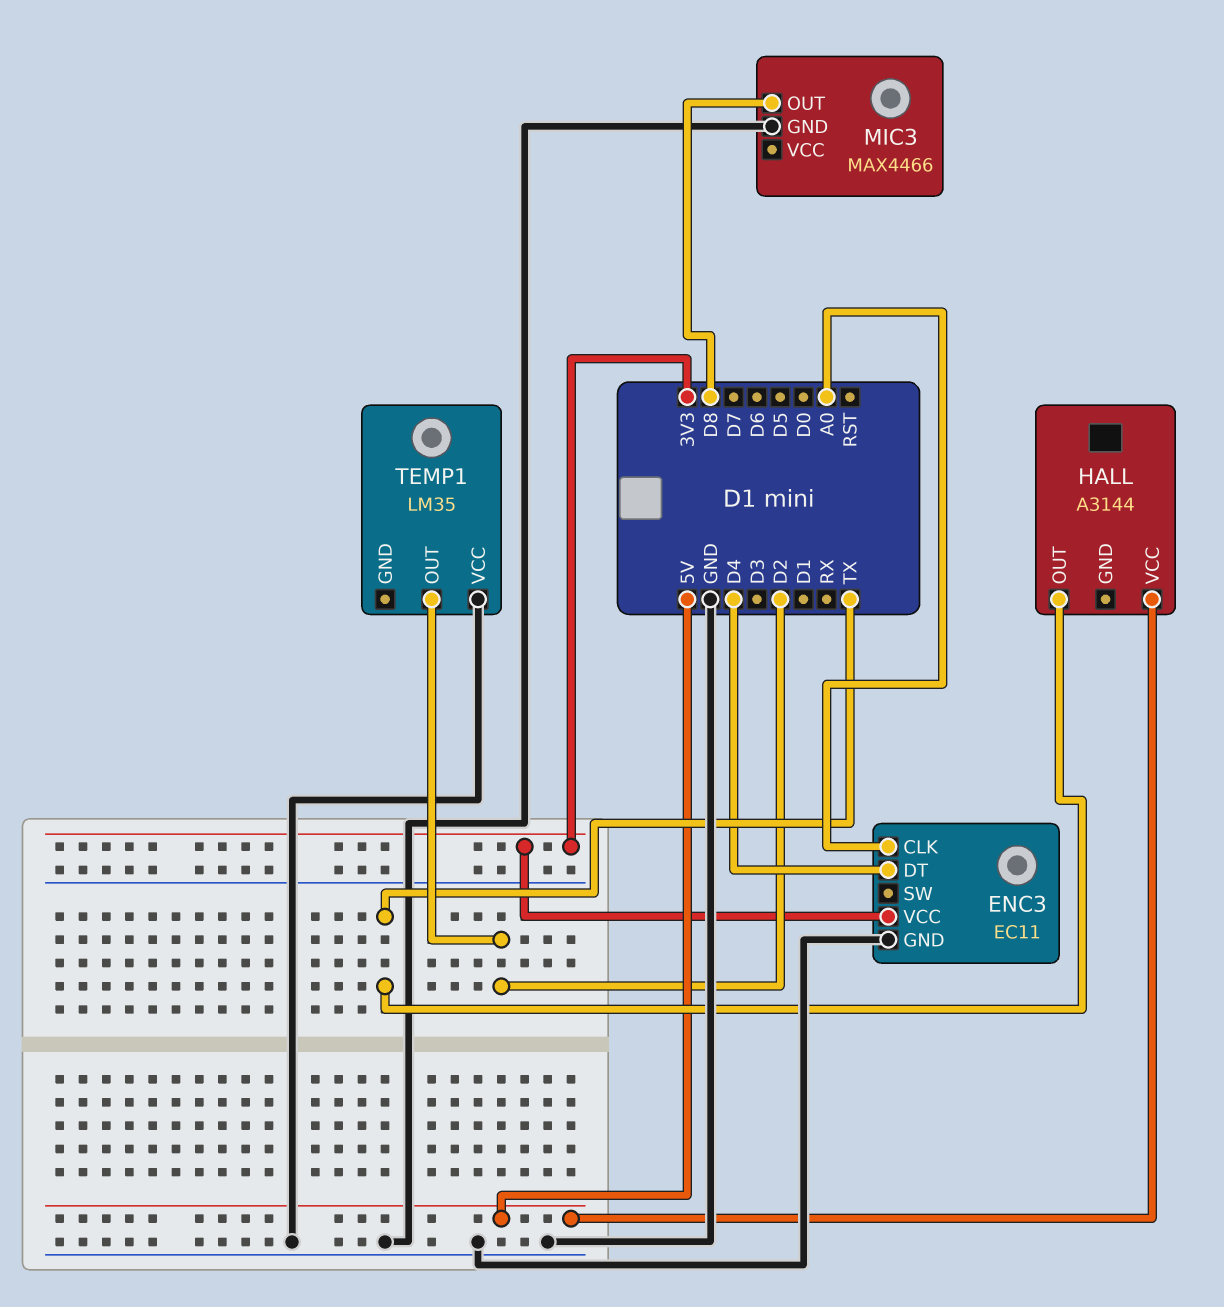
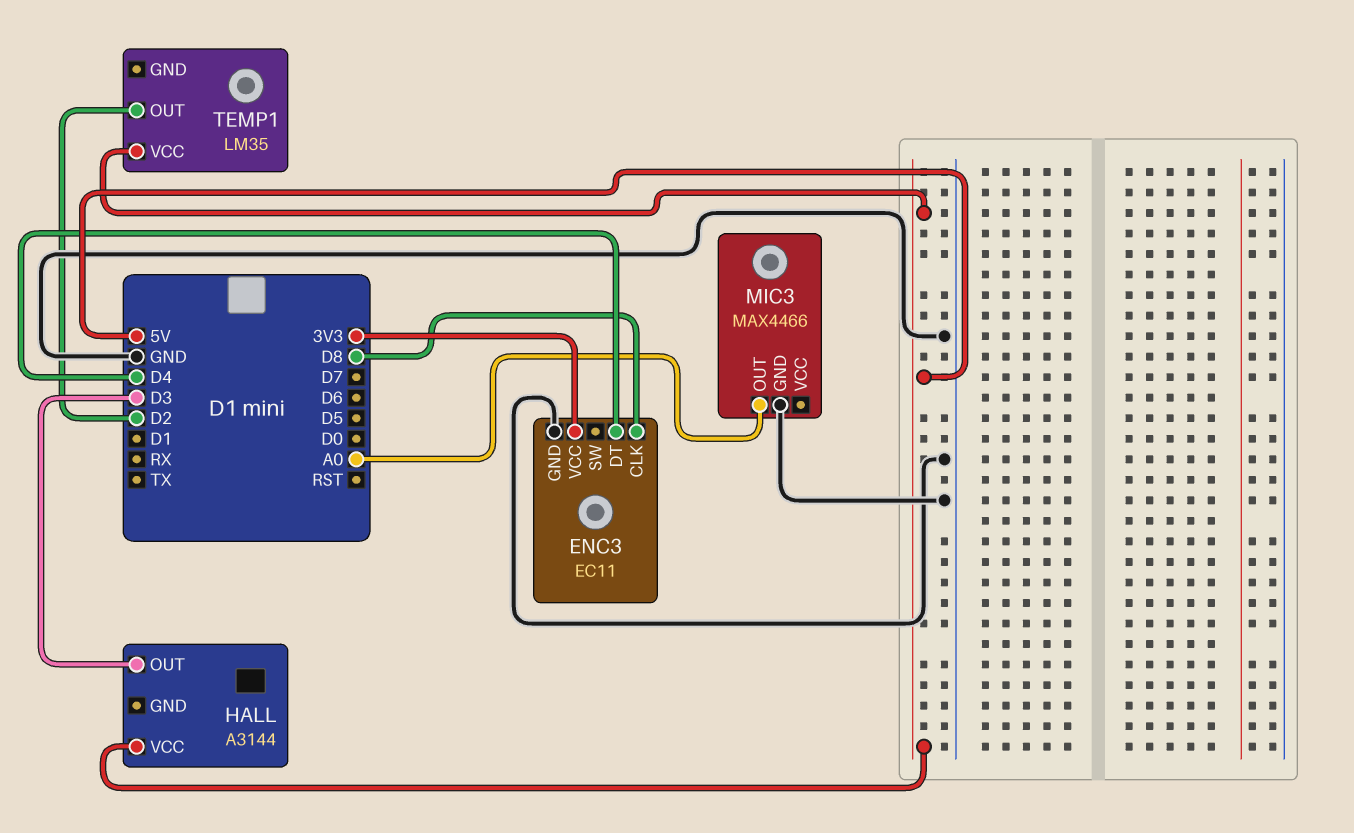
ENC3 pin CLK: A0 -> D8
HALL pin OUT: TX -> D3
MIC3 pin OUT: D8 -> A0
TEMP1 pin VCC: GND -> 5V

